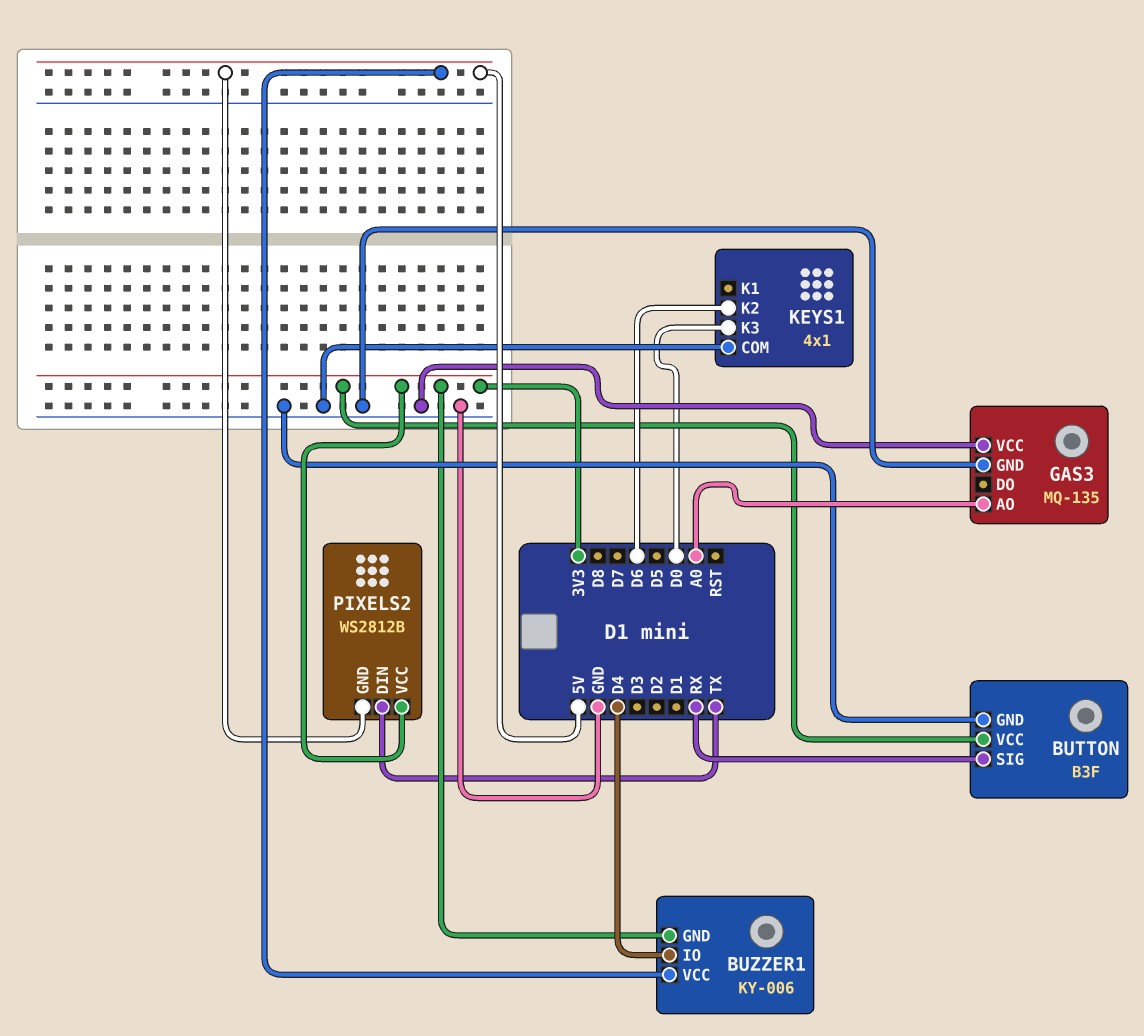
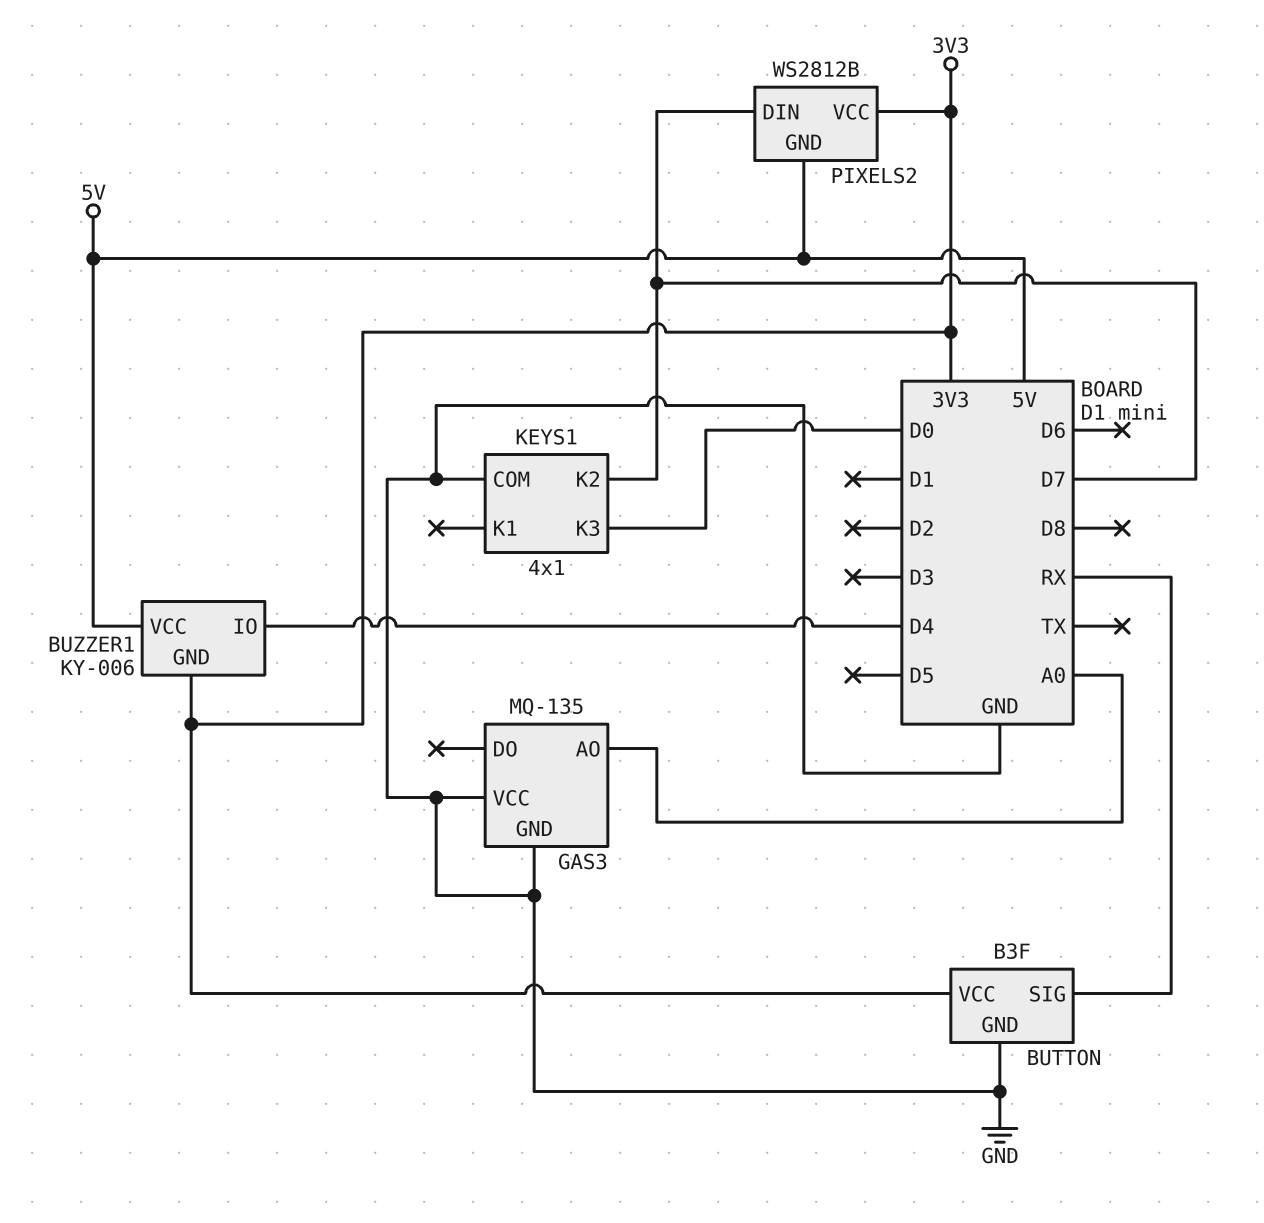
KEYS1 pin K2: D6 -> D7
PIXELS2 pin DIN: TX -> D7

